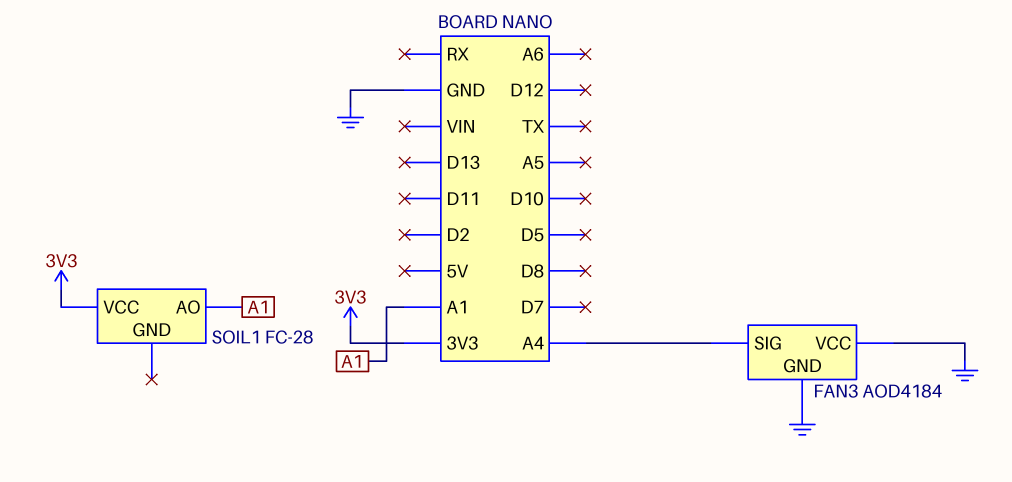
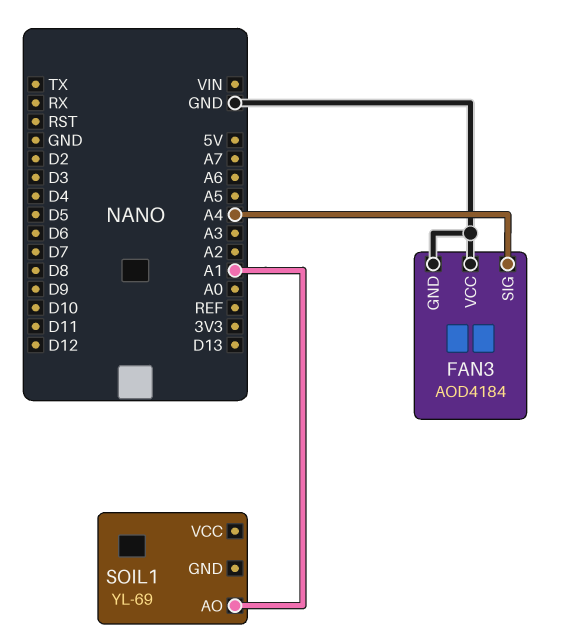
SOIL1: FC-28 -> YL-69
SOIL1 pin VCC: 3V3 -> none

